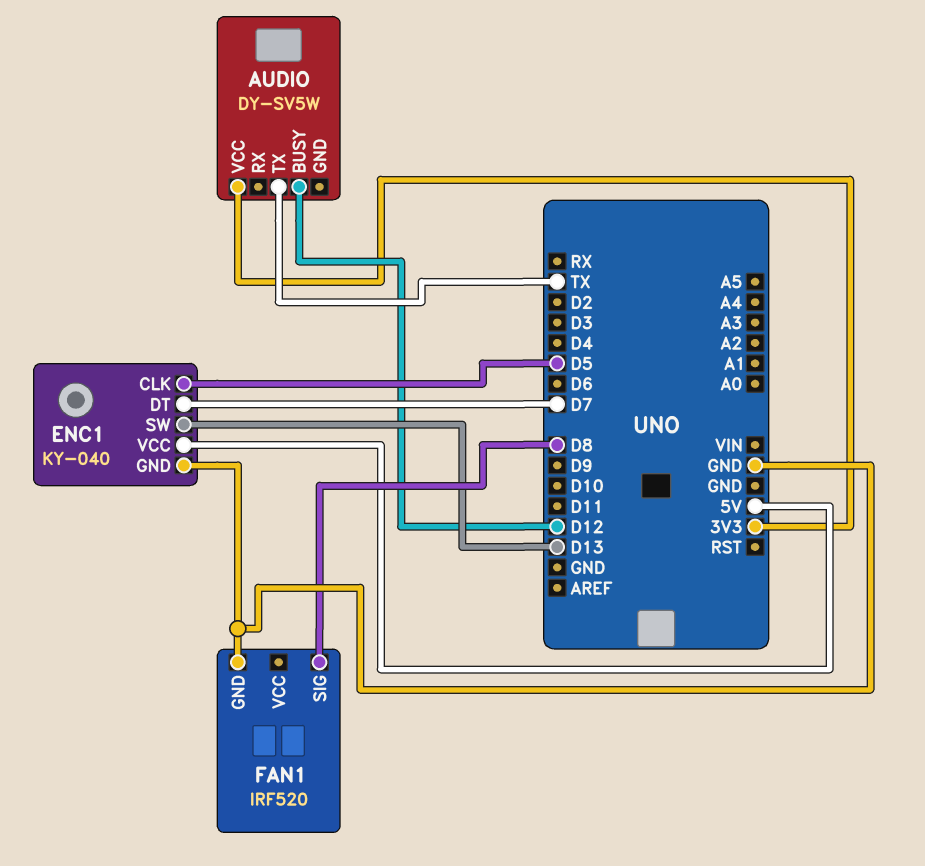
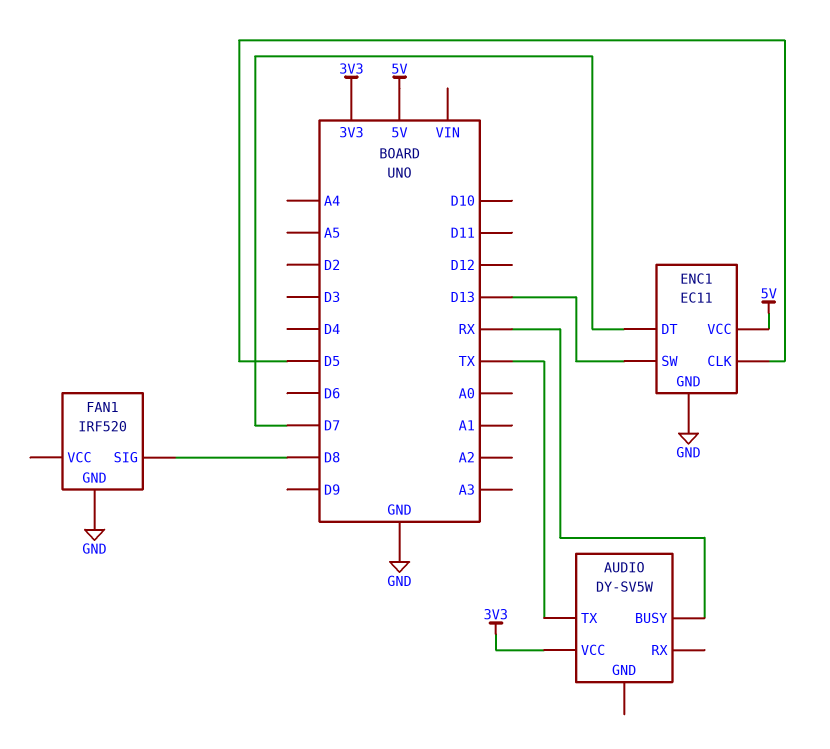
AUDIO pin BUSY: D12 -> RX
ENC1: KY-040 -> EC11

